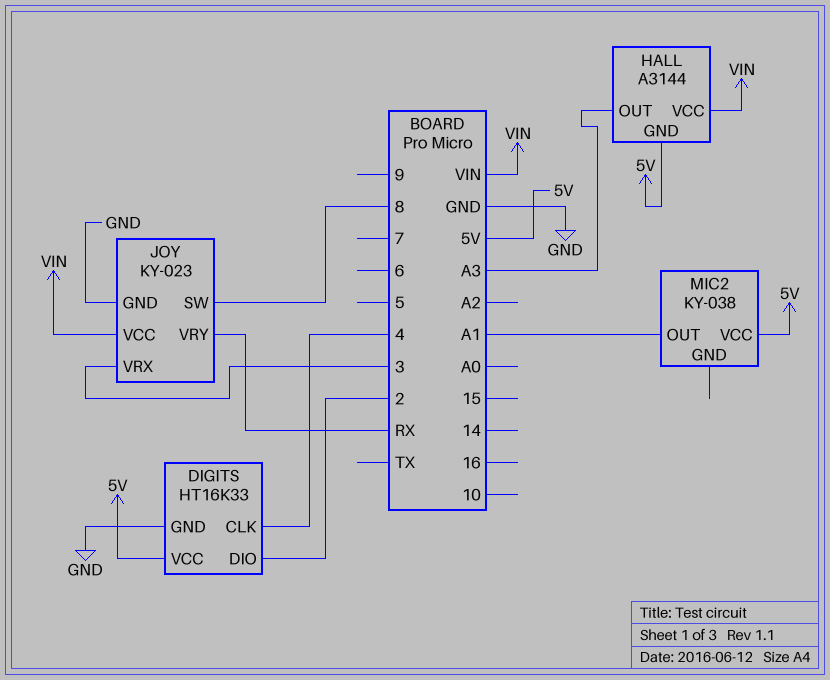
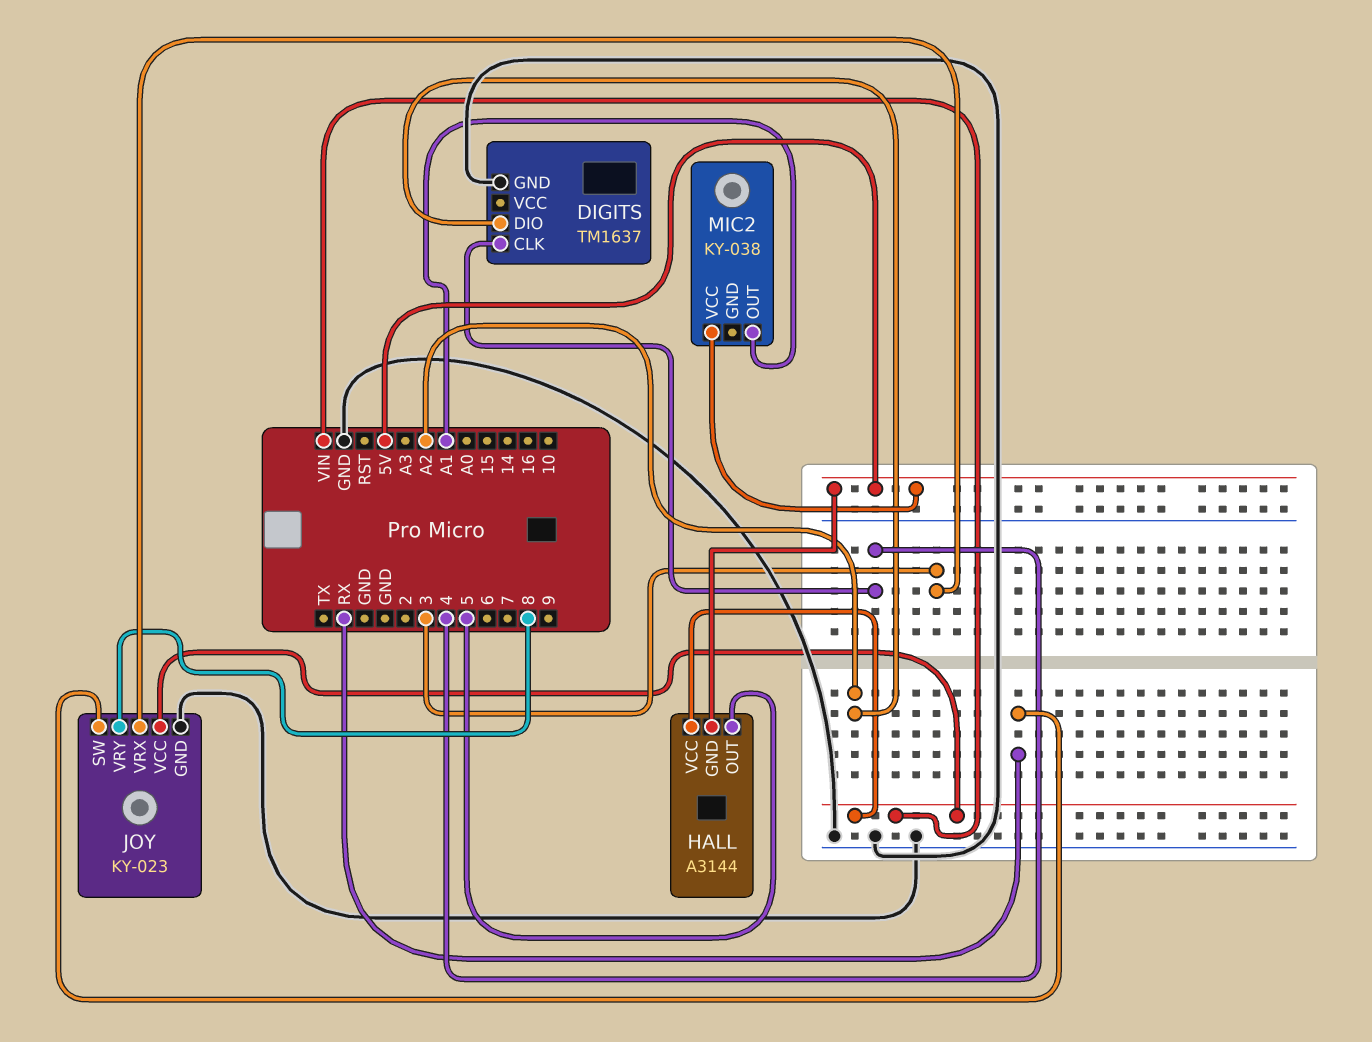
DIGITS: HT16K33 -> TM1637
DIGITS pin DIO: 2 -> A2
DIGITS pin VCC: 5V -> none
HALL pin OUT: A3 -> 5
JOY pin SW: 8 -> RX
JOY pin VRY: RX -> 8

